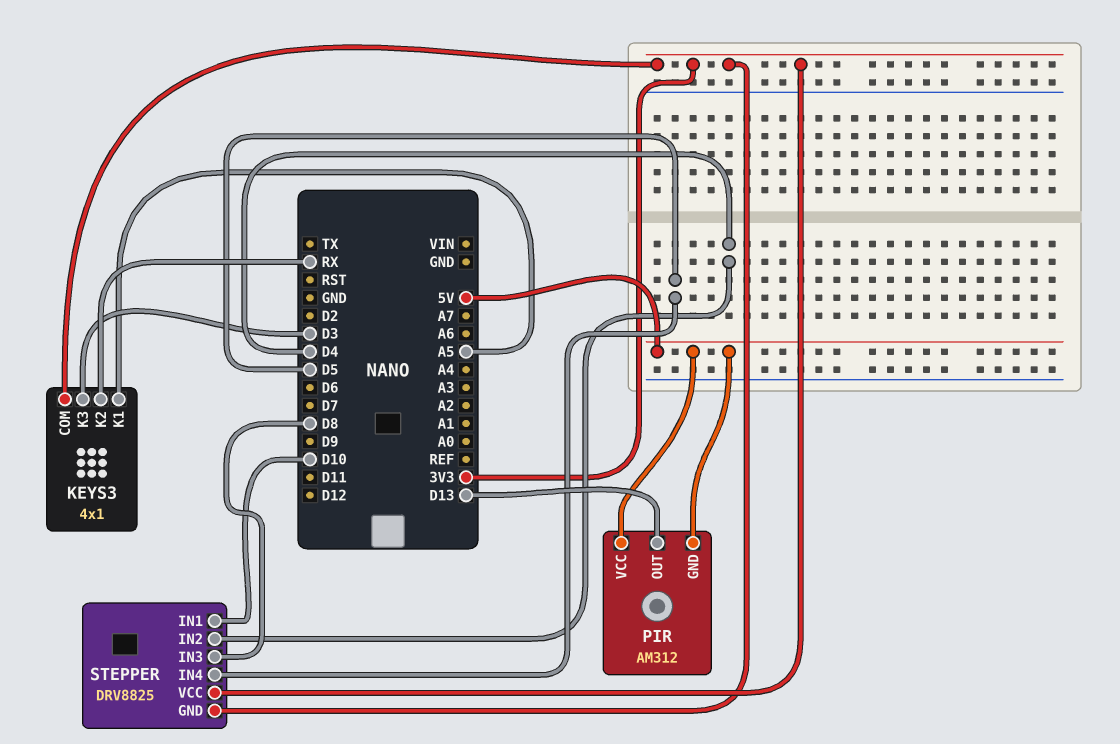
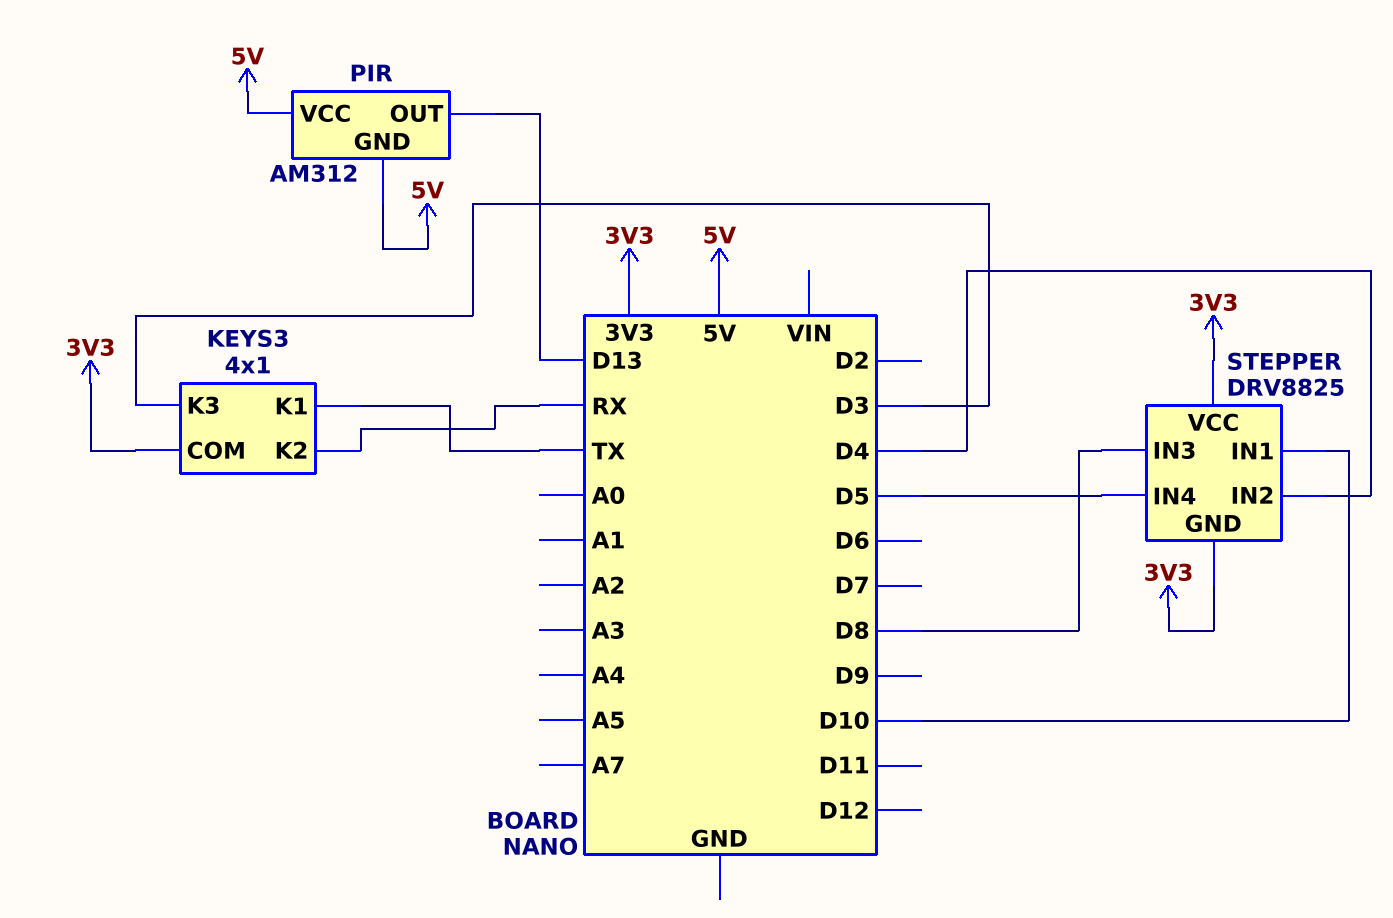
KEYS3 pin K1: A5 -> TX

